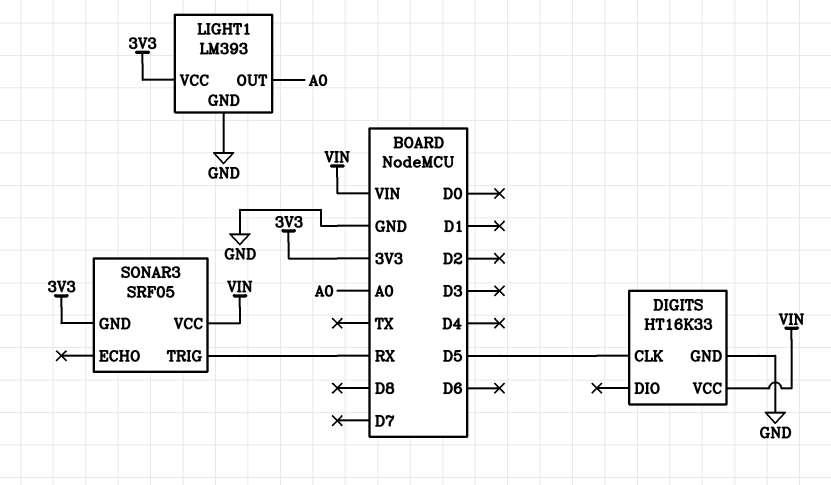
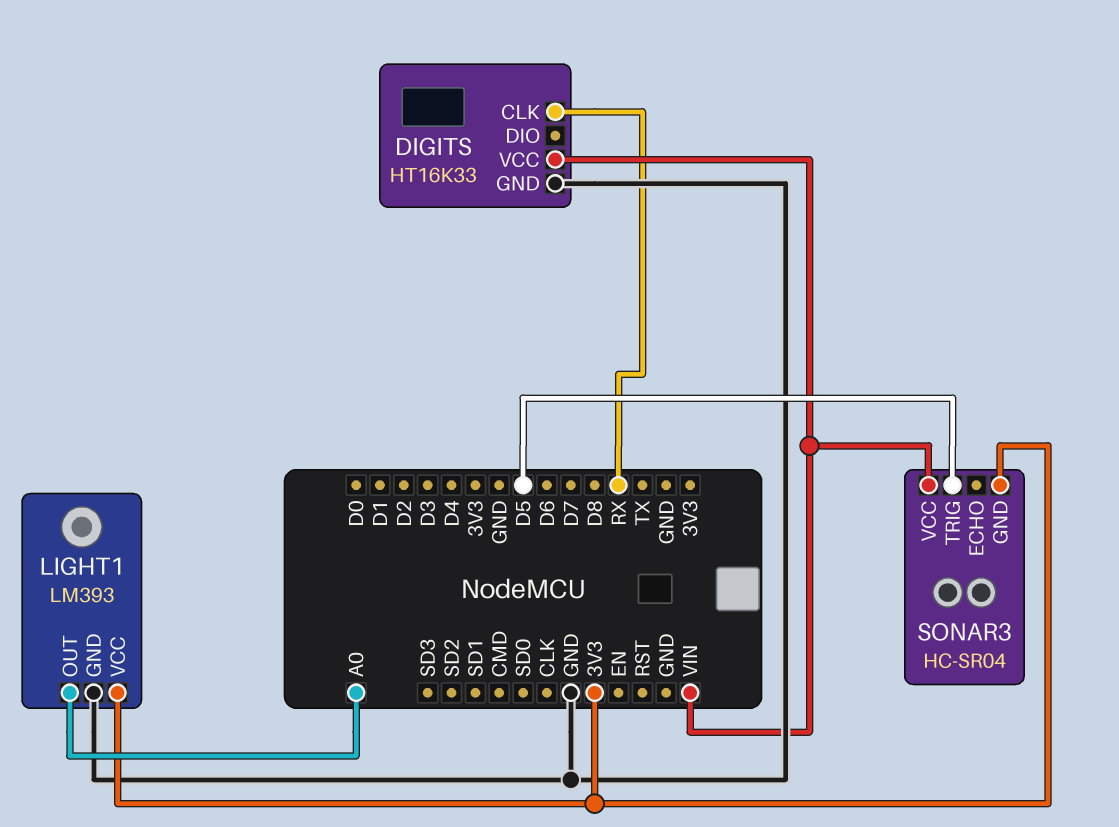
DIGITS pin CLK: D5 -> RX
SONAR3: SRF05 -> HC-SR04
SONAR3 pin TRIG: RX -> D5

